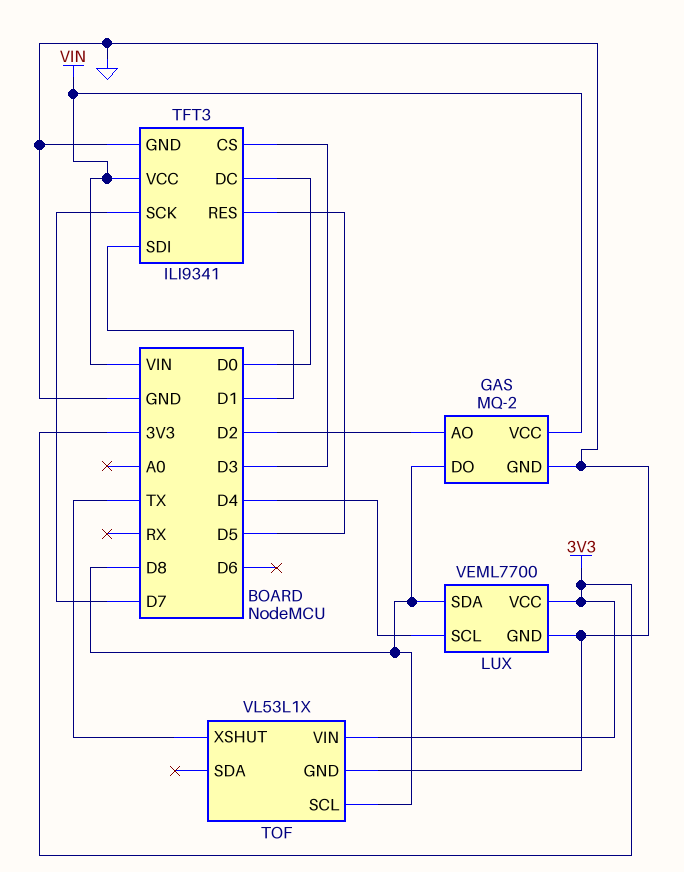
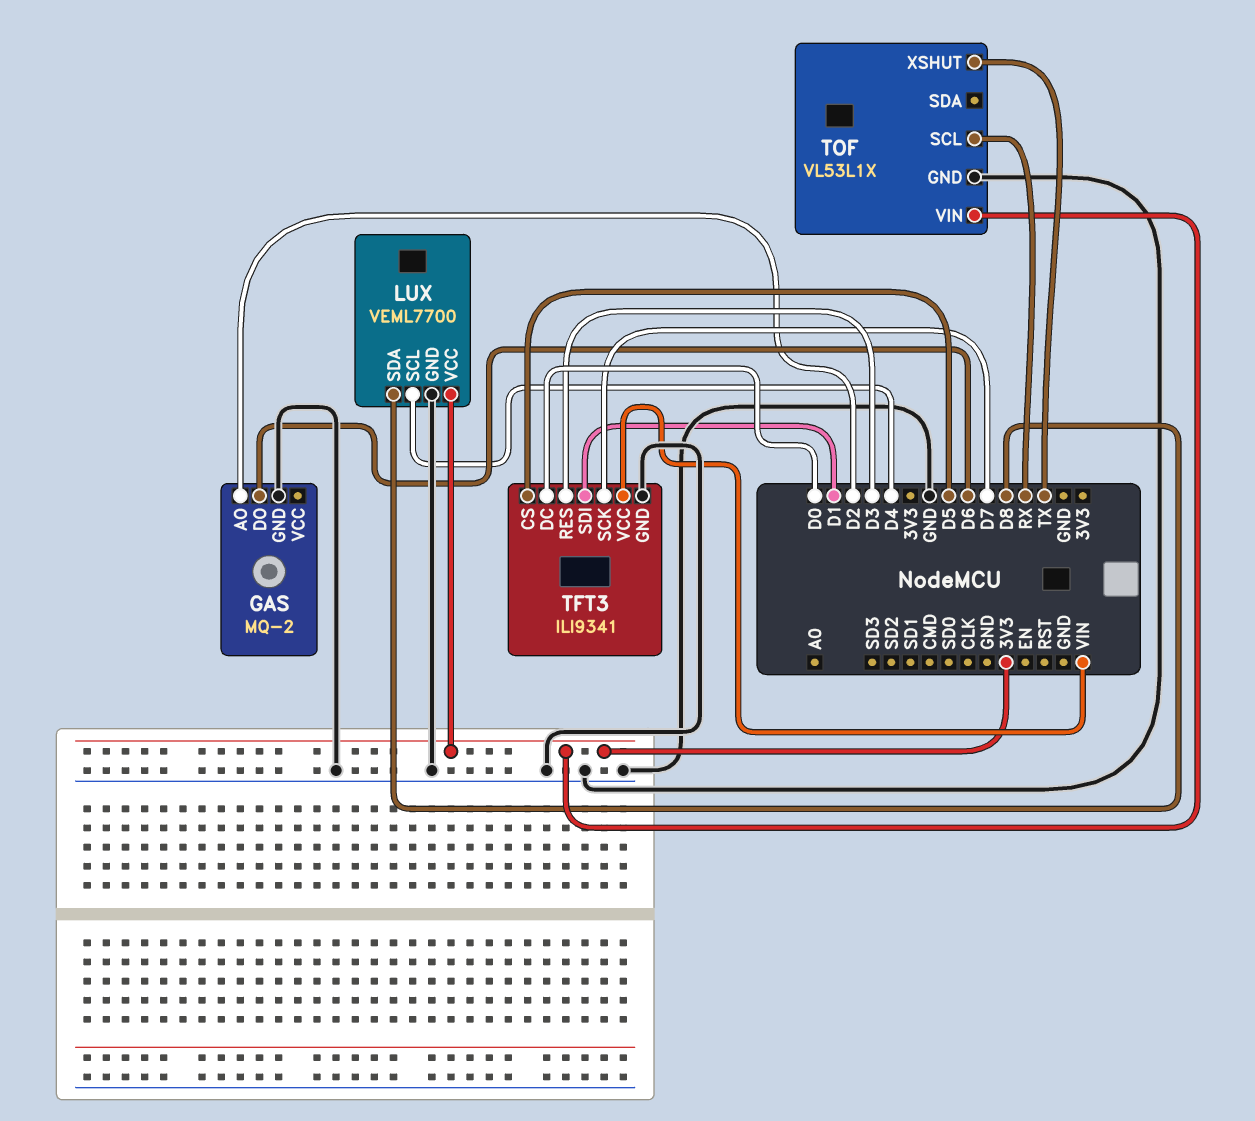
GAS pin DO: D8 -> D6
GAS pin VCC: VIN -> none
TFT3 pin CS: D3 -> D5
TFT3 pin RES: D5 -> D3
TOF pin SCL: D8 -> RX

